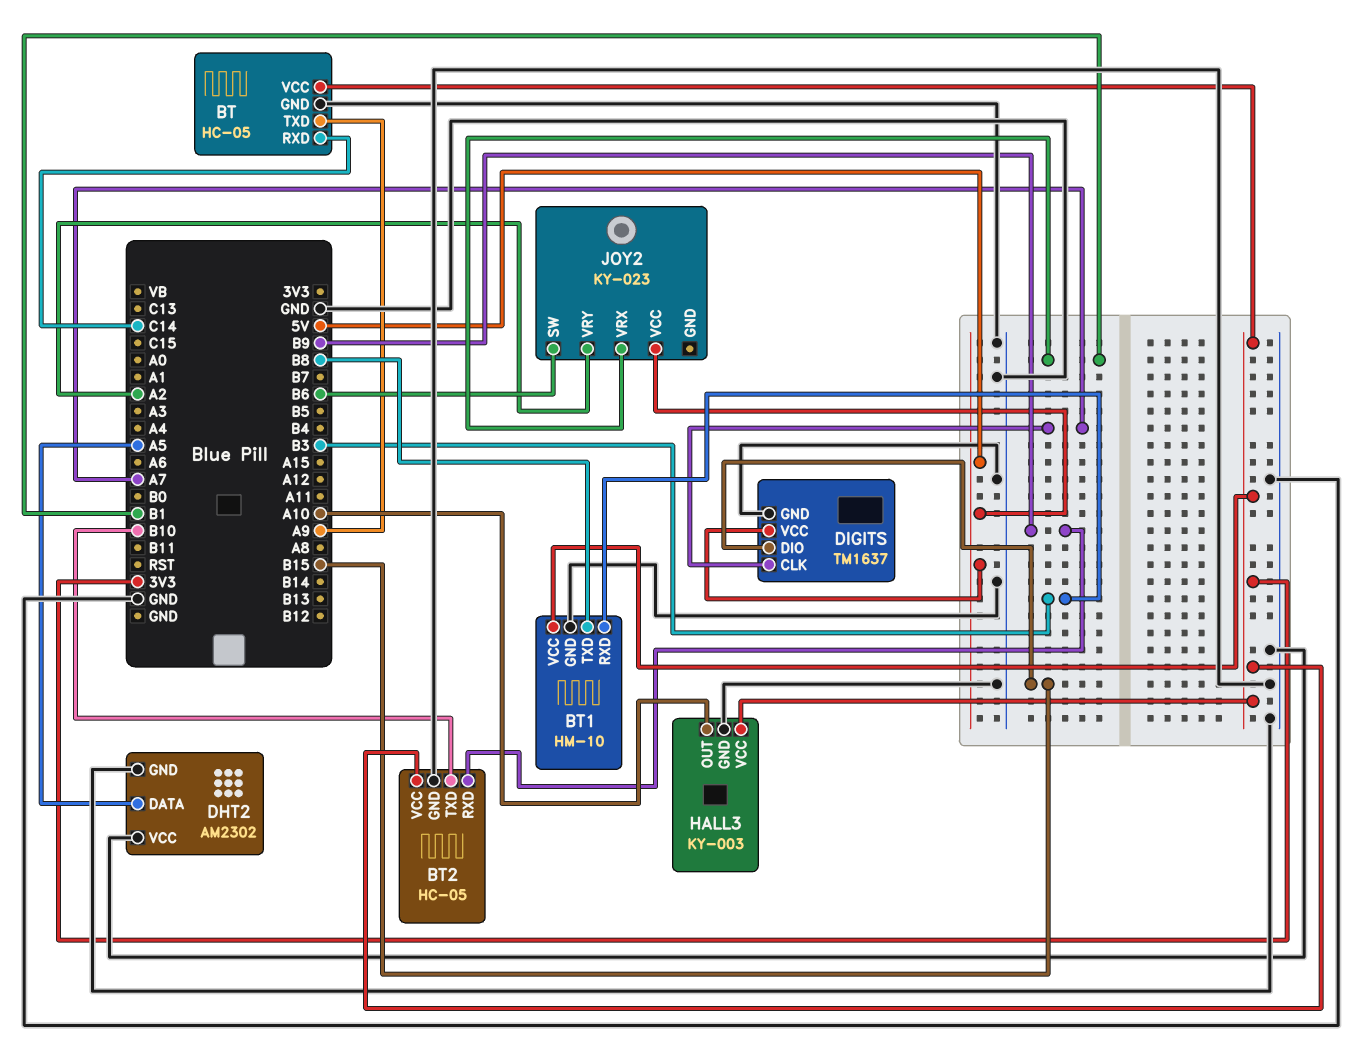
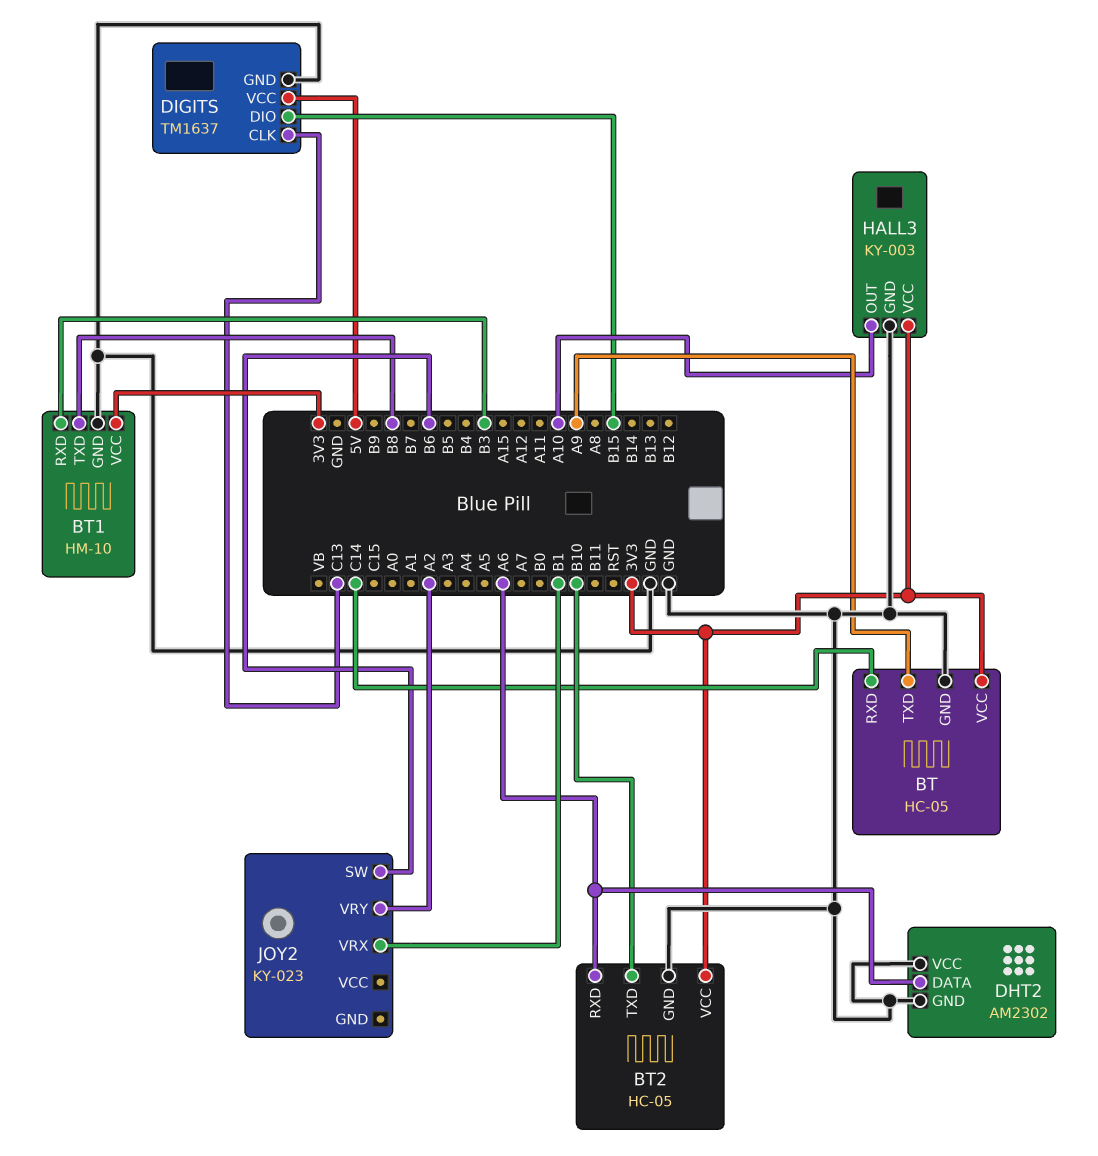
BT2 pin RXD: B9 -> A6
DHT2 pin DATA: A5 -> A6
DIGITS pin CLK: A7 -> C13
JOY2 pin VCC: 5V -> none

